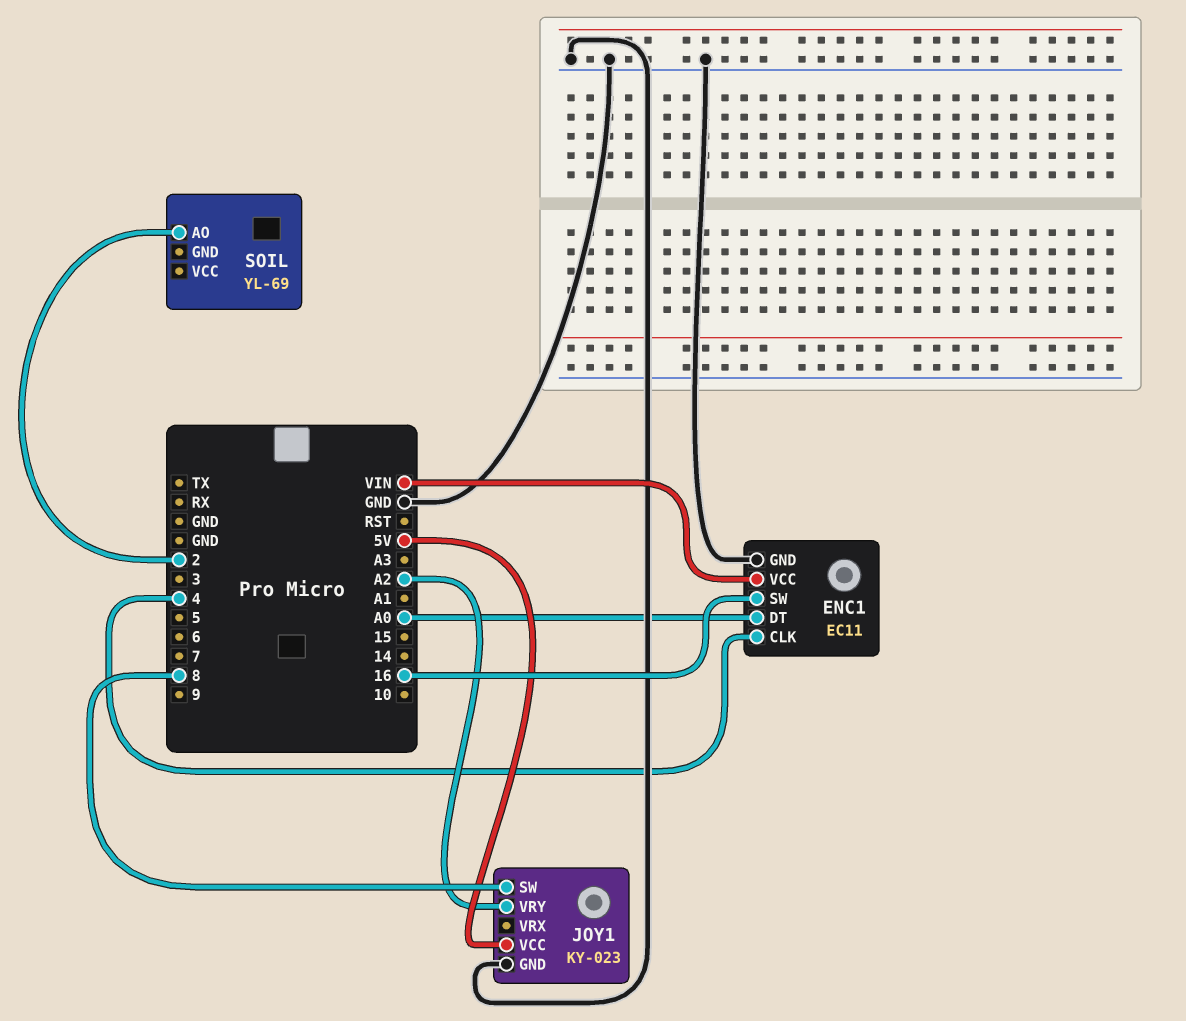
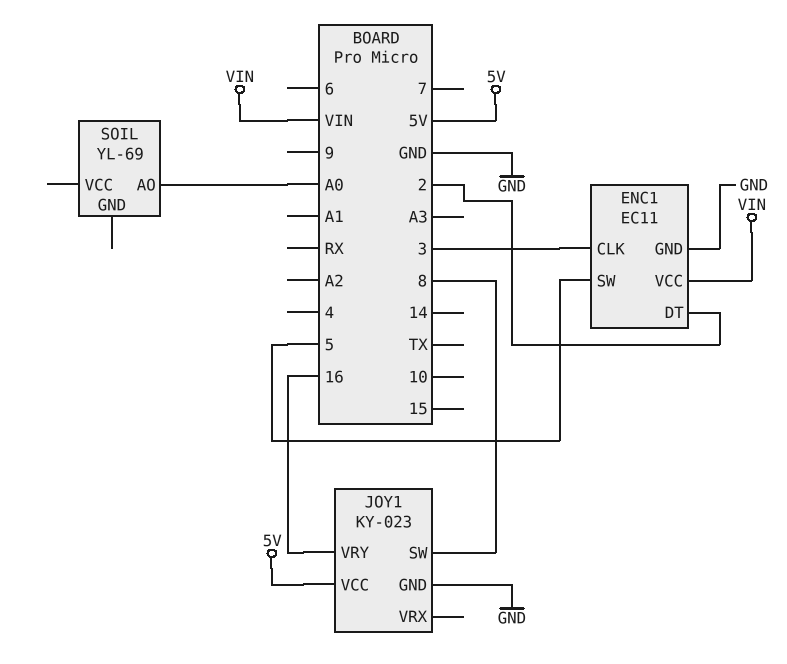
ENC1 pin CLK: 4 -> 3
ENC1 pin DT: A0 -> 2
ENC1 pin SW: 16 -> 5
JOY1 pin VRY: A2 -> 16
SOIL pin AO: 2 -> A0

